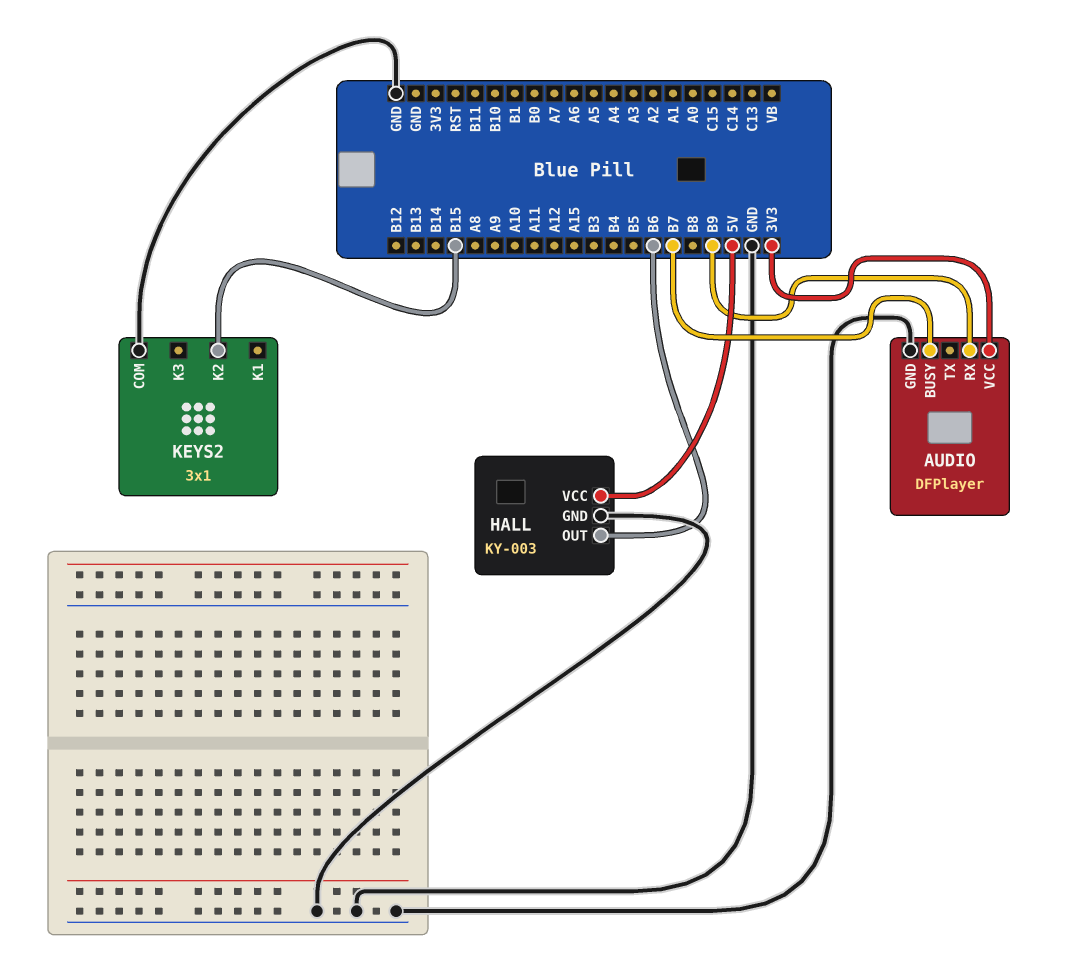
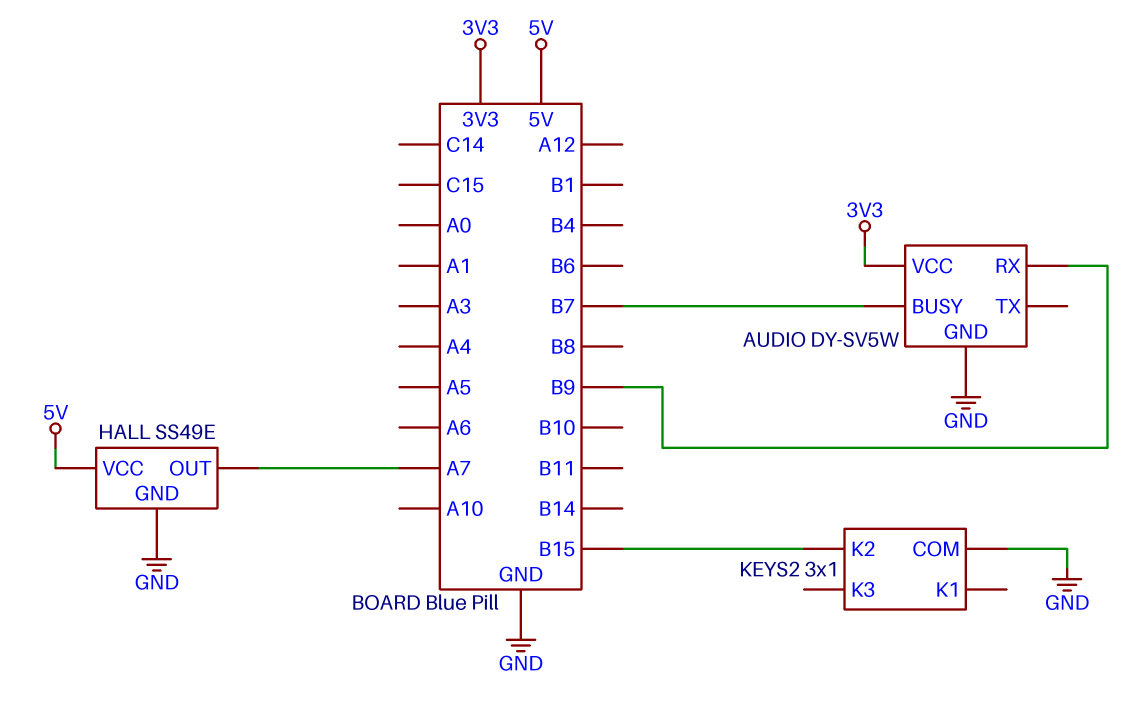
AUDIO: DFPlayer -> DY-SV5W
HALL: KY-003 -> SS49E
HALL pin OUT: B6 -> A7

